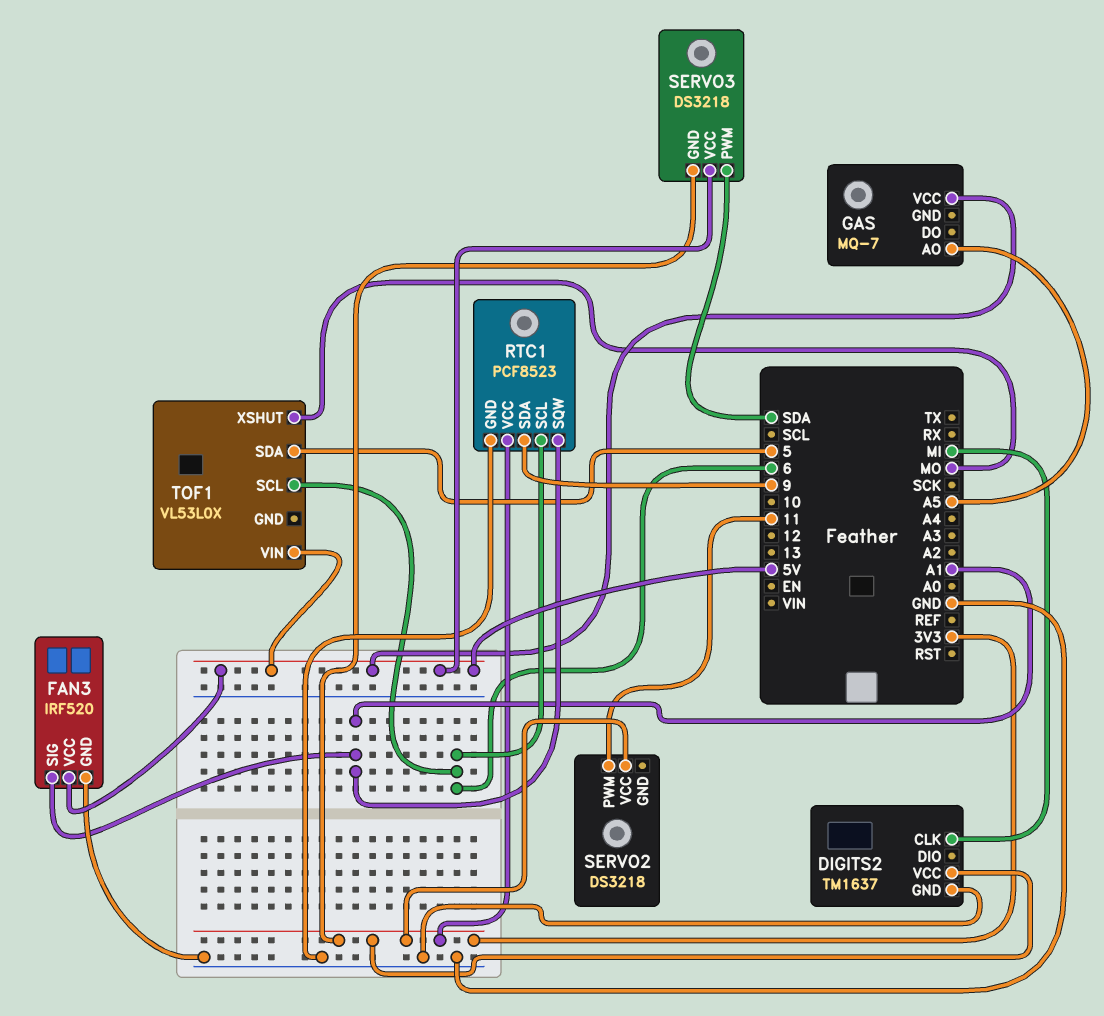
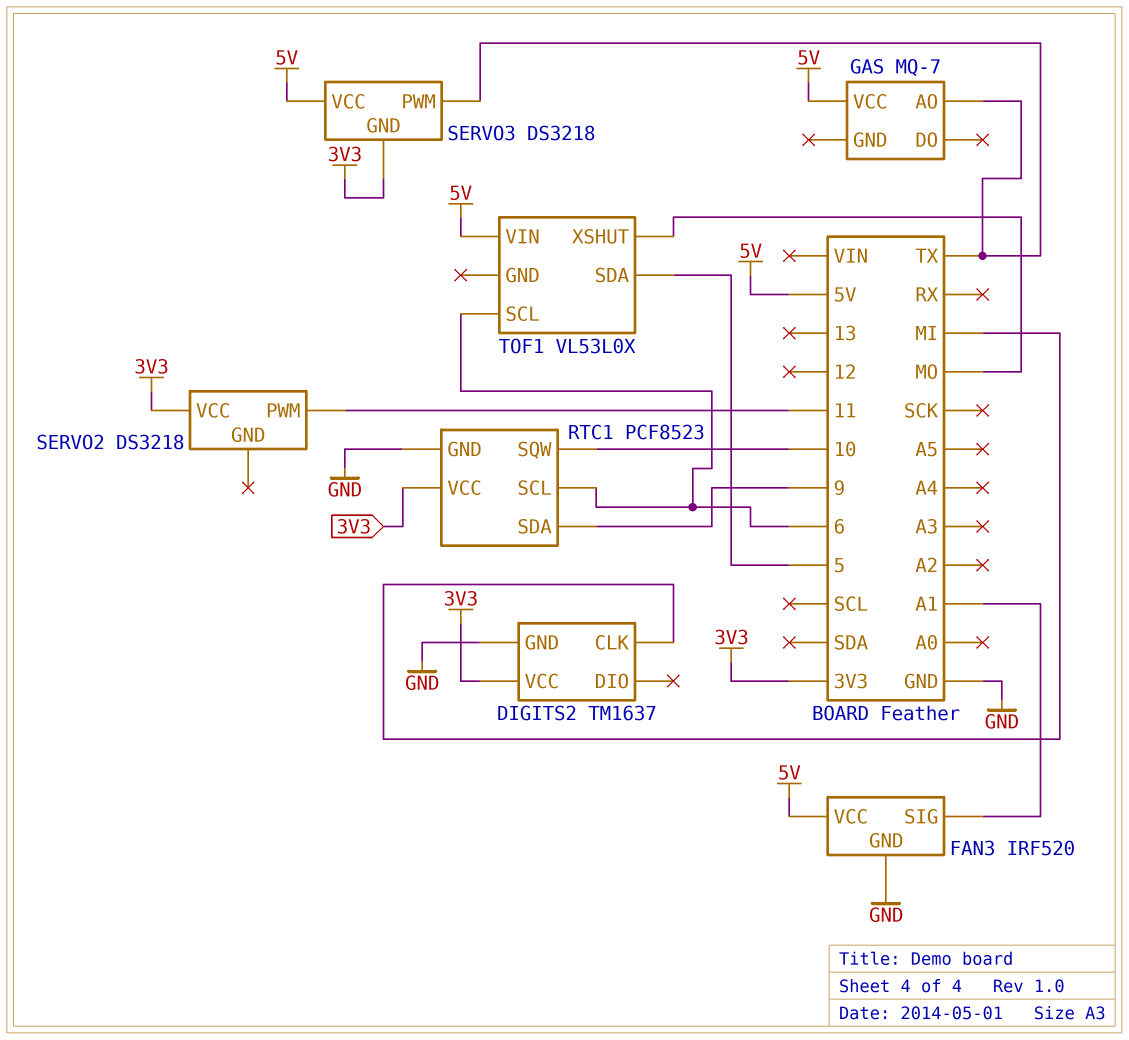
GAS pin AO: A5 -> TX
RTC1 pin SQW: A1 -> 10
SERVO3 pin PWM: SDA -> TX

